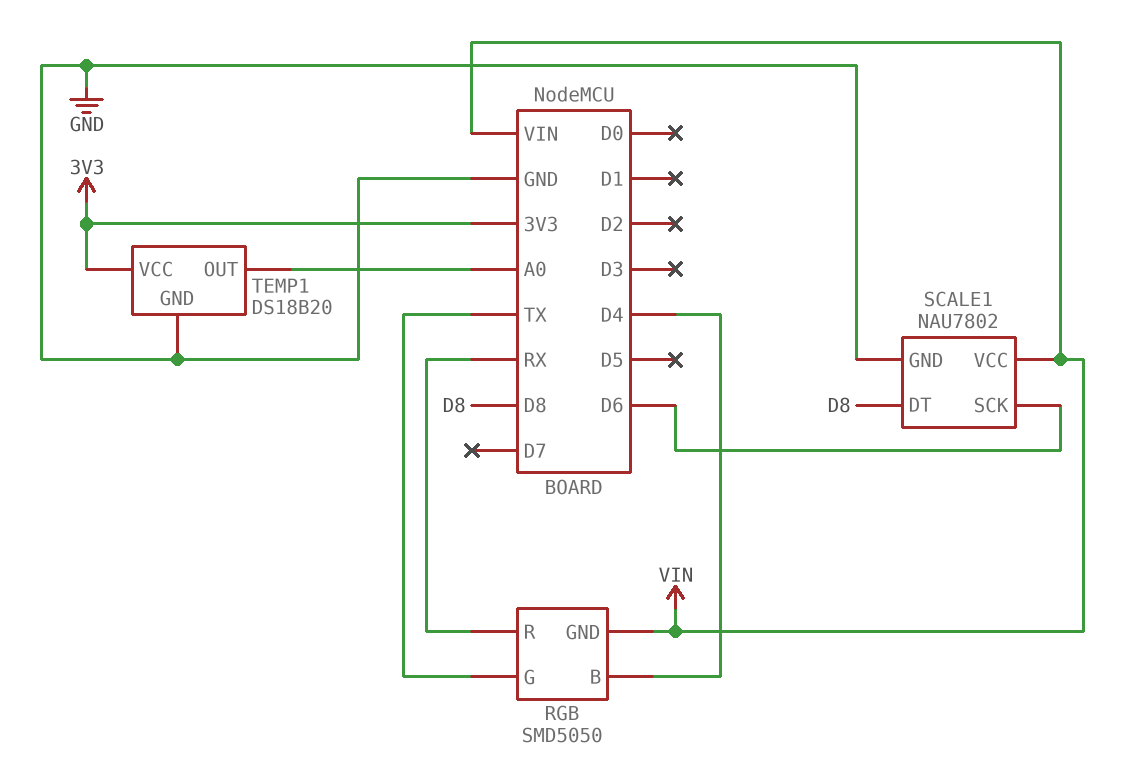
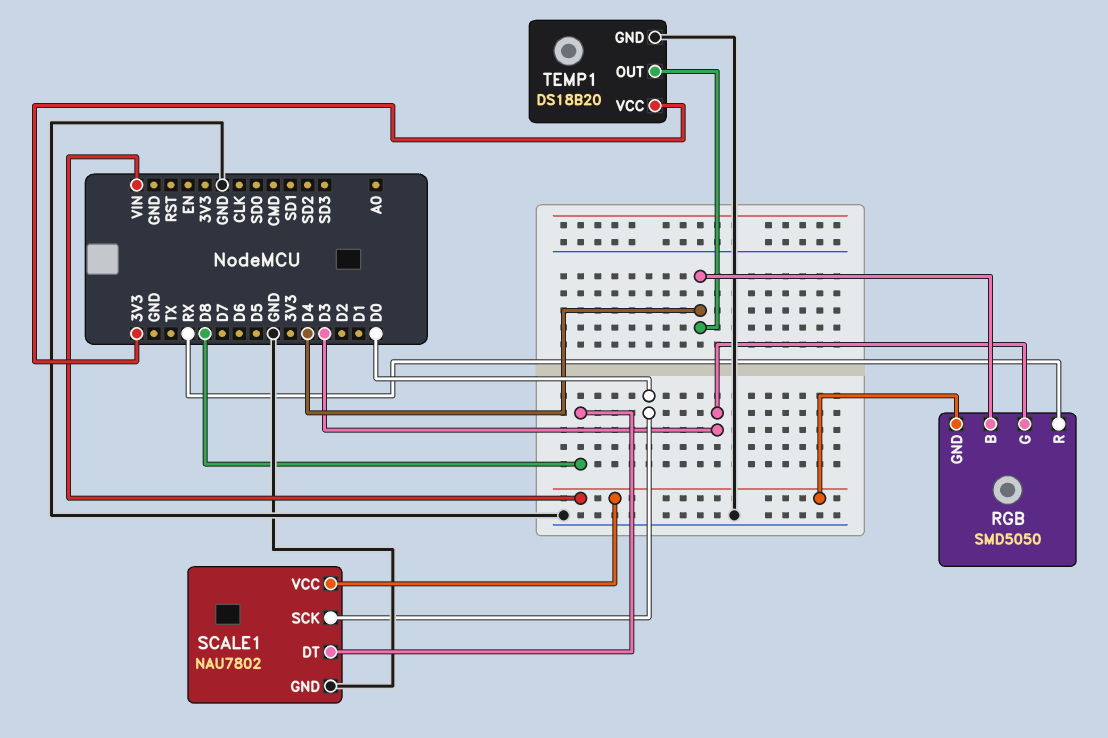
RGB pin G: TX -> D3
SCALE1 pin SCK: D6 -> D0
TEMP1 pin OUT: A0 -> D4

